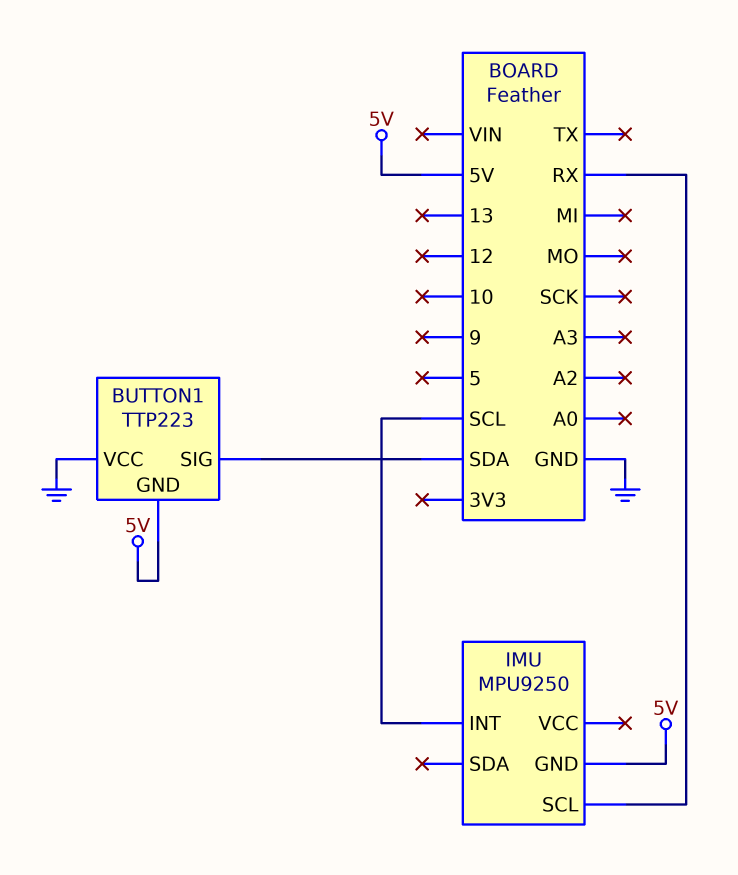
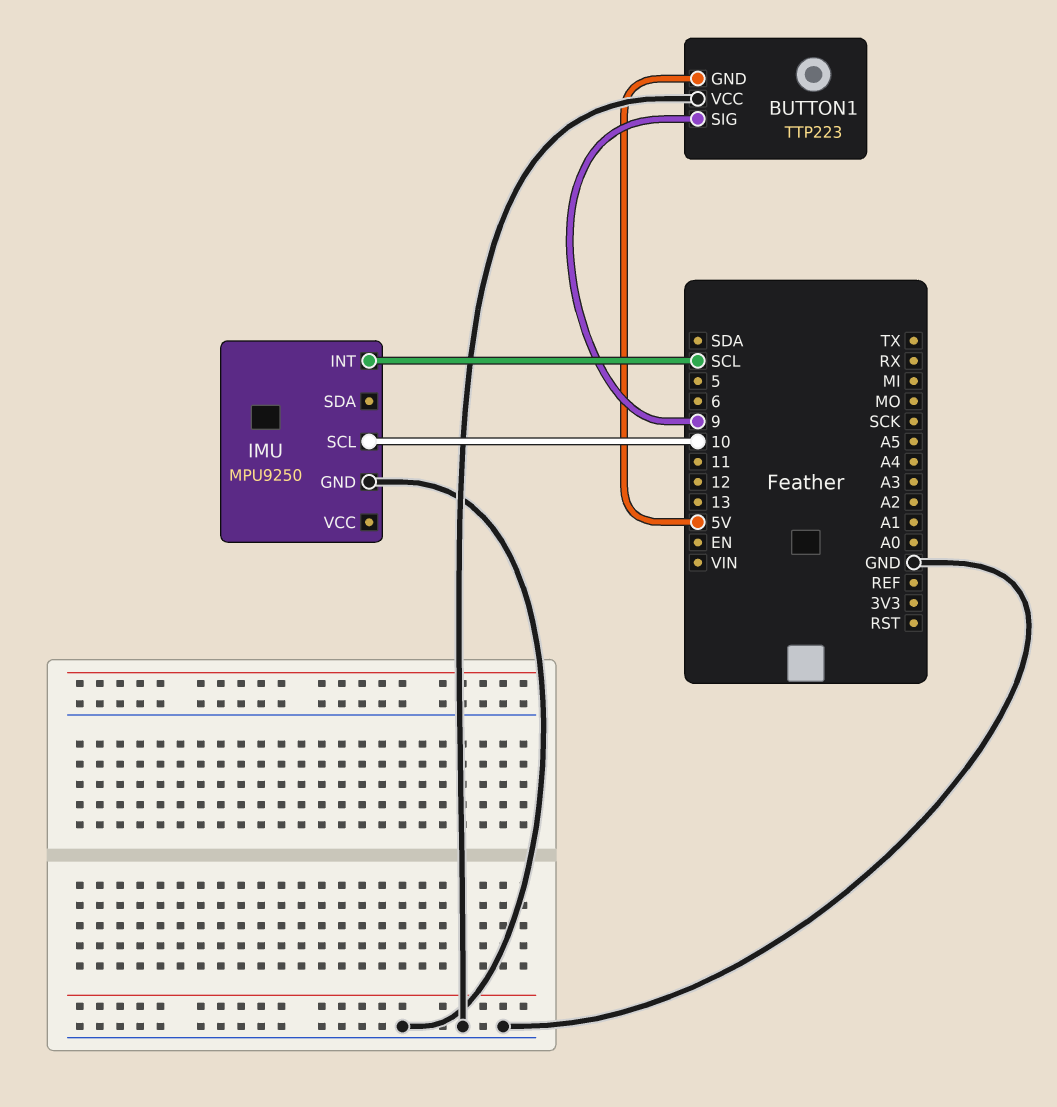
BUTTON1 pin SIG: SDA -> 9
IMU pin GND: 5V -> GND
IMU pin SCL: RX -> 10

